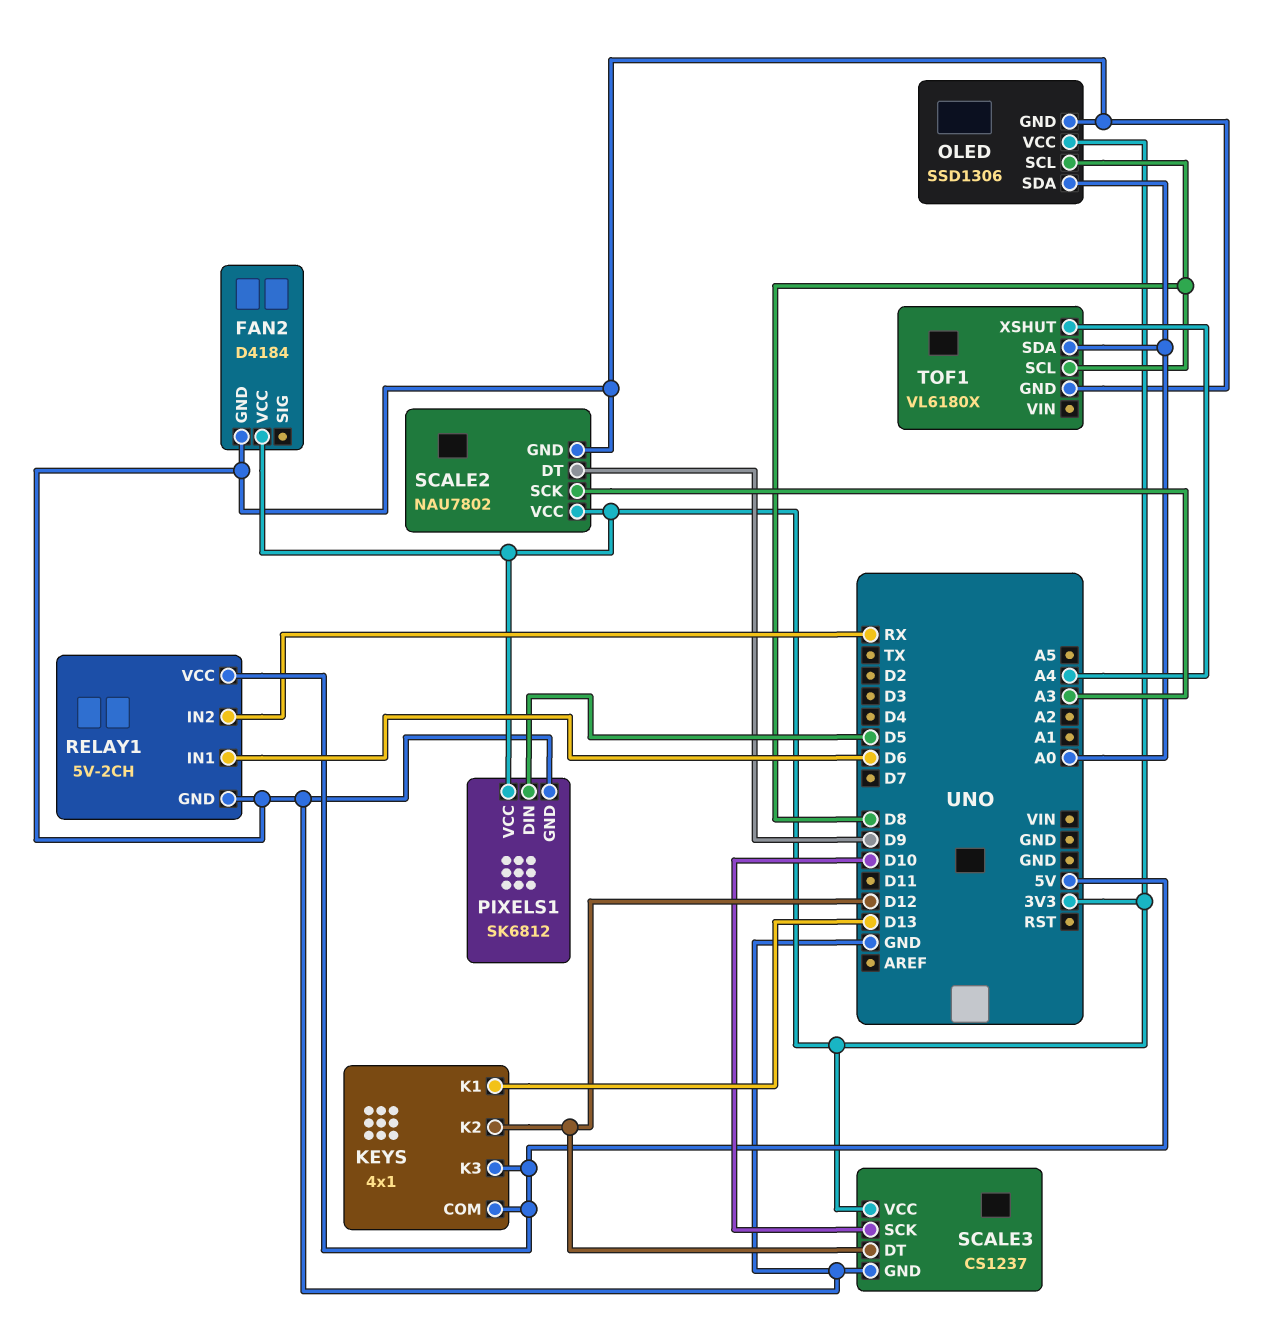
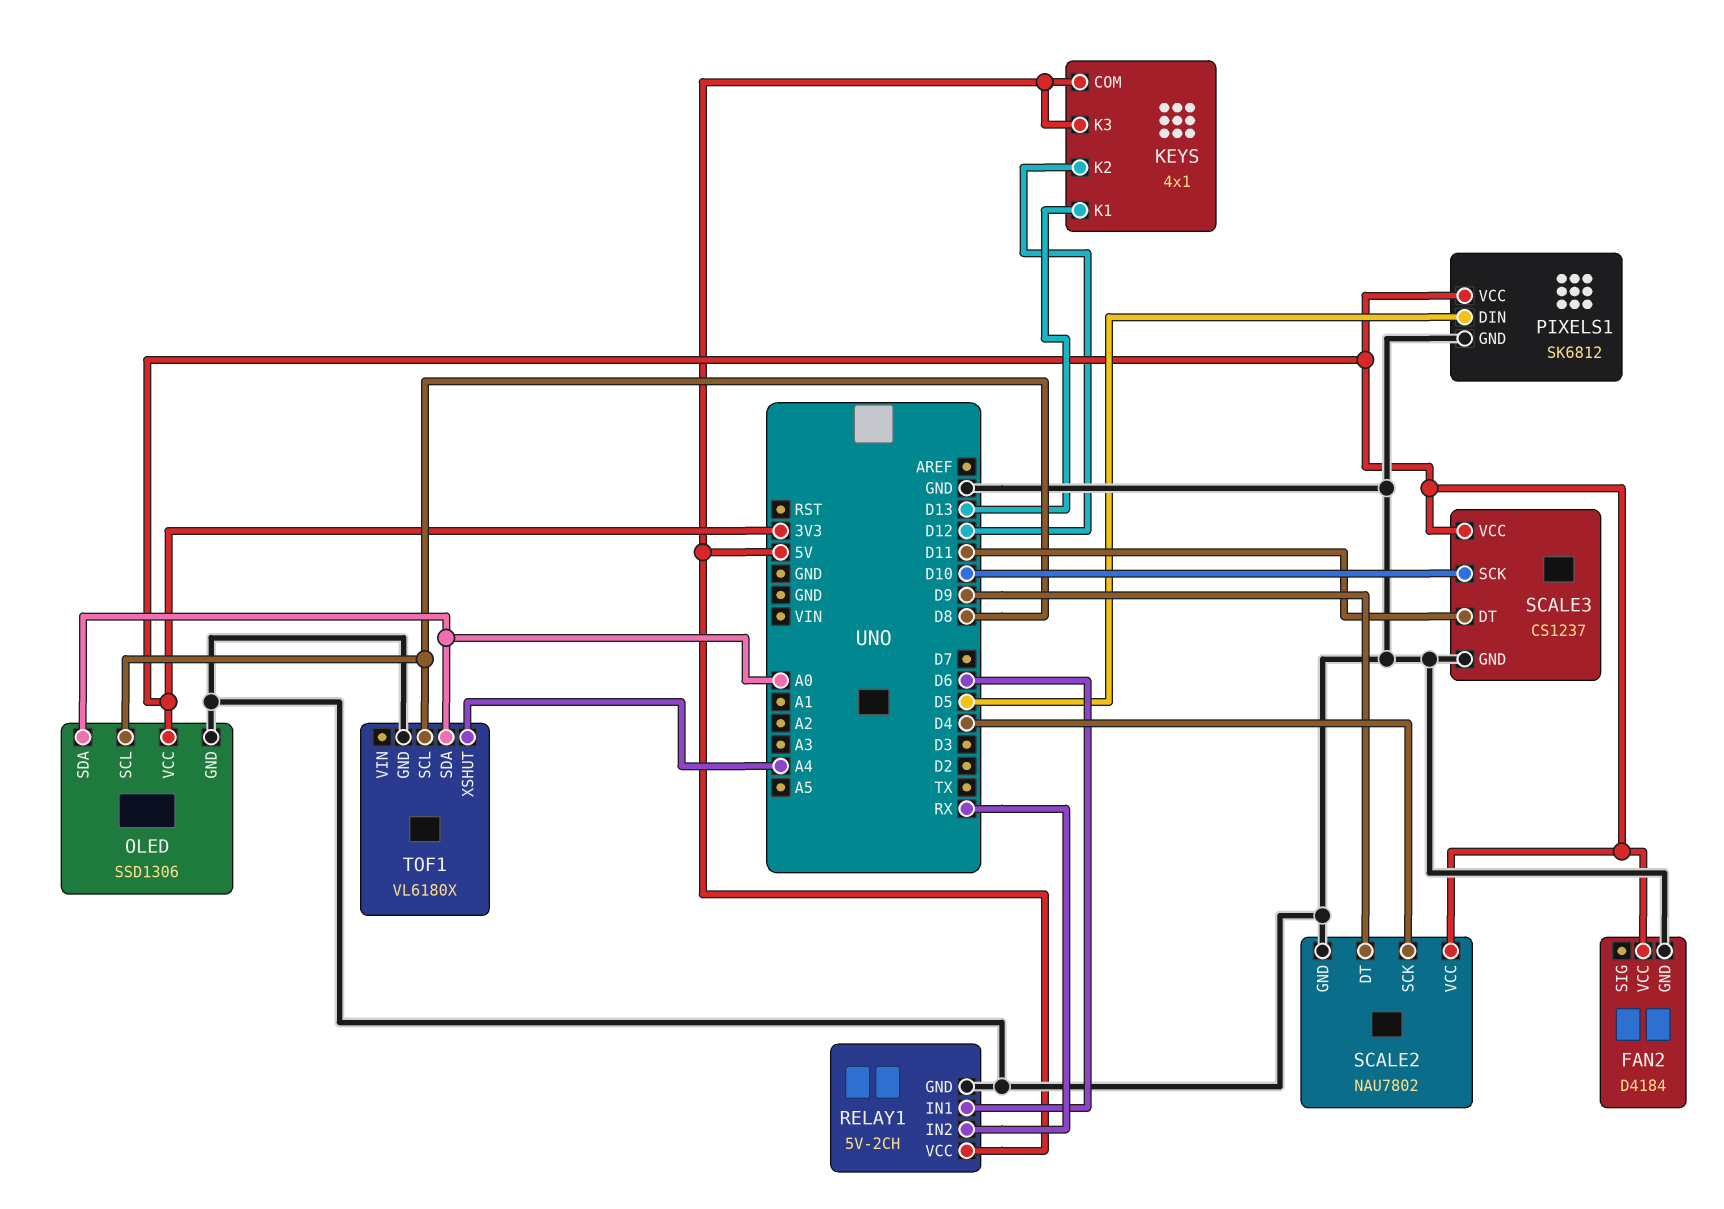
SCALE2 pin SCK: A3 -> D4
SCALE3 pin DT: D12 -> D11

